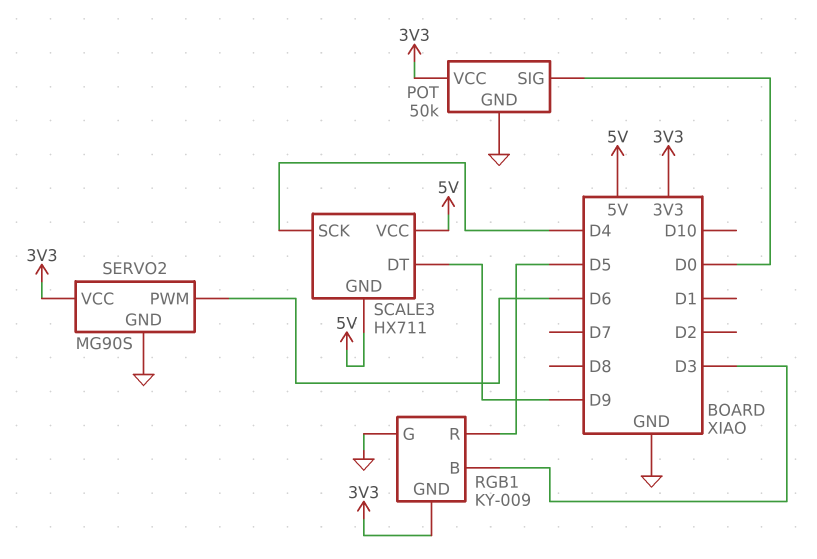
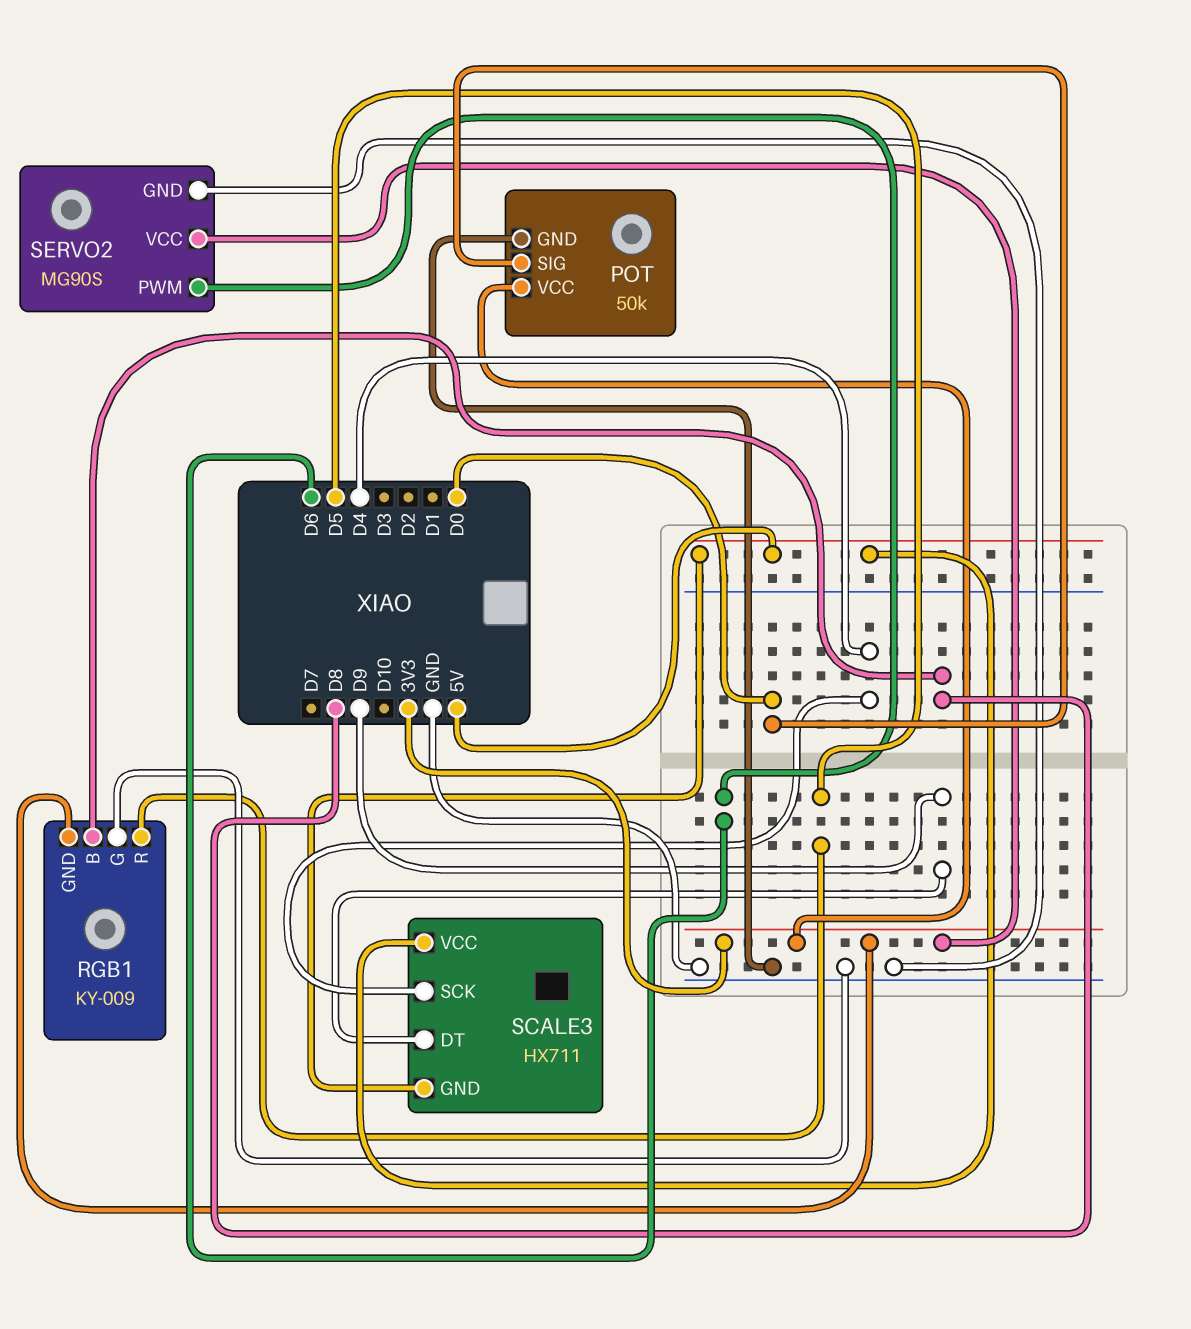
RGB1 pin B: D3 -> D8

